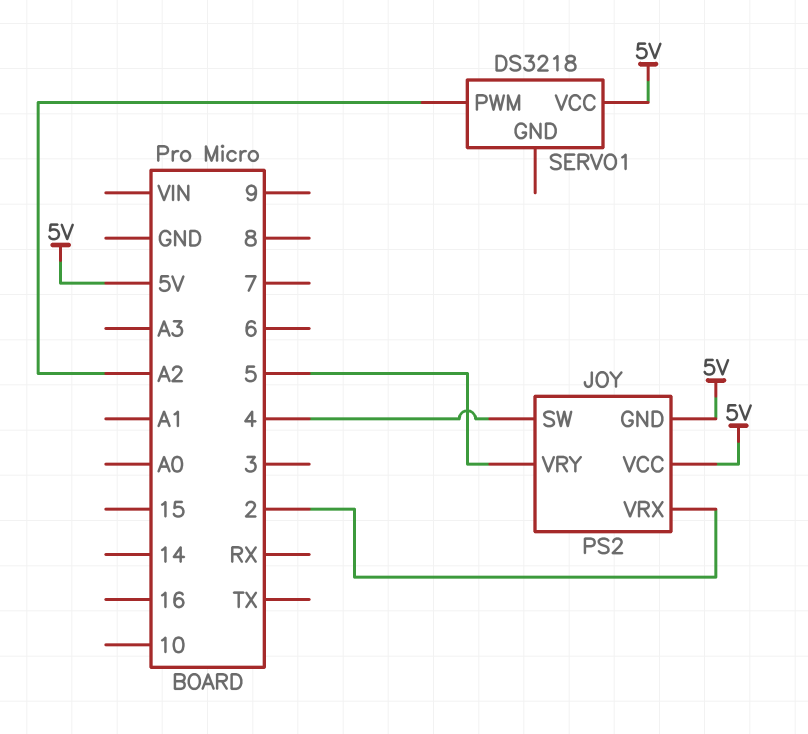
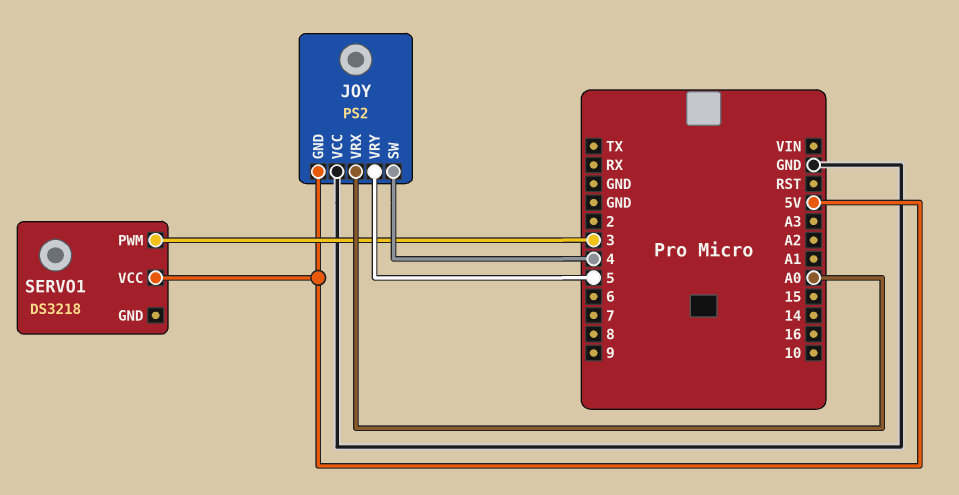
JOY pin VCC: 5V -> GND
JOY pin VRX: 2 -> A0
SERVO1 pin PWM: A2 -> 3

